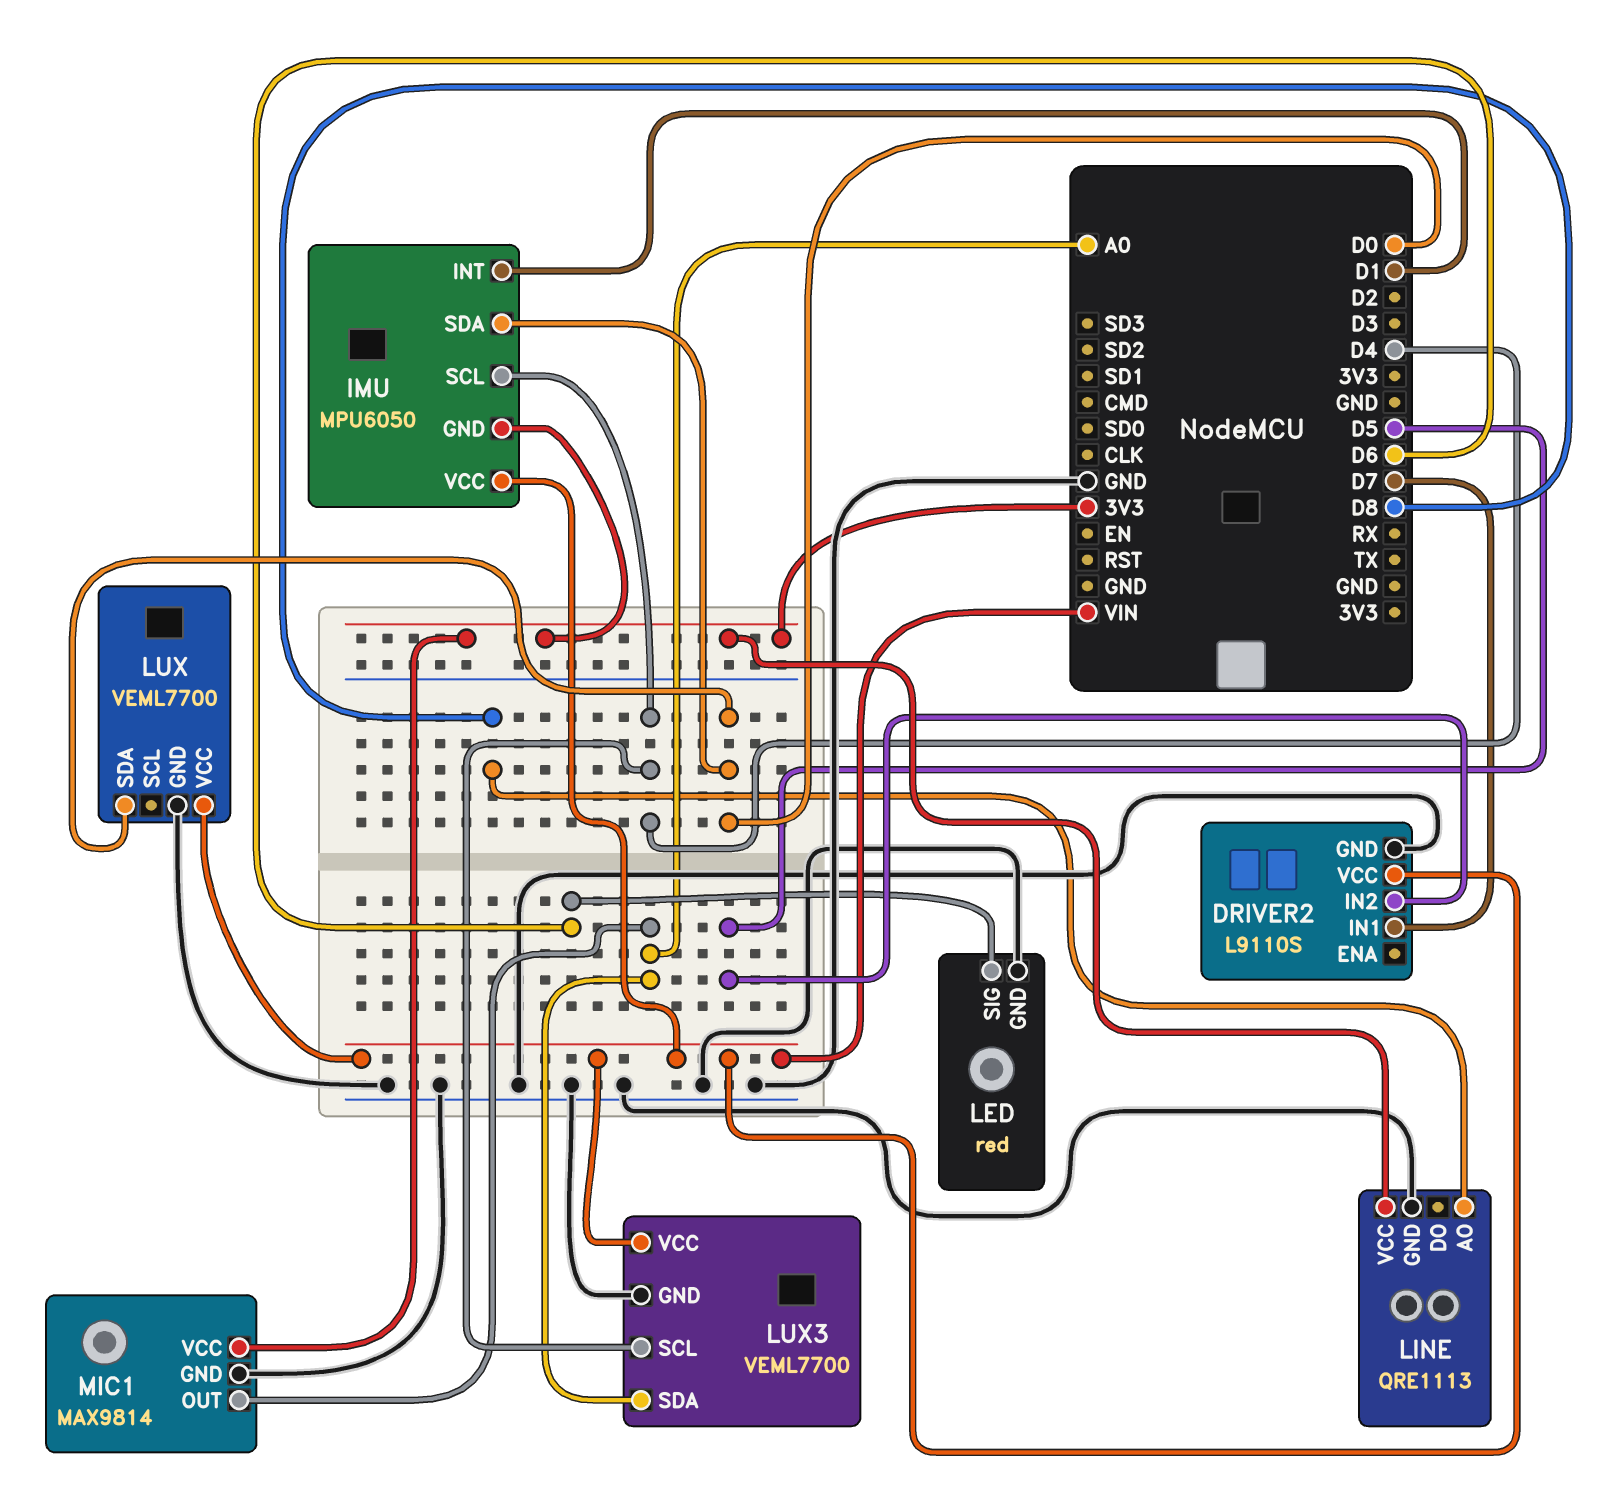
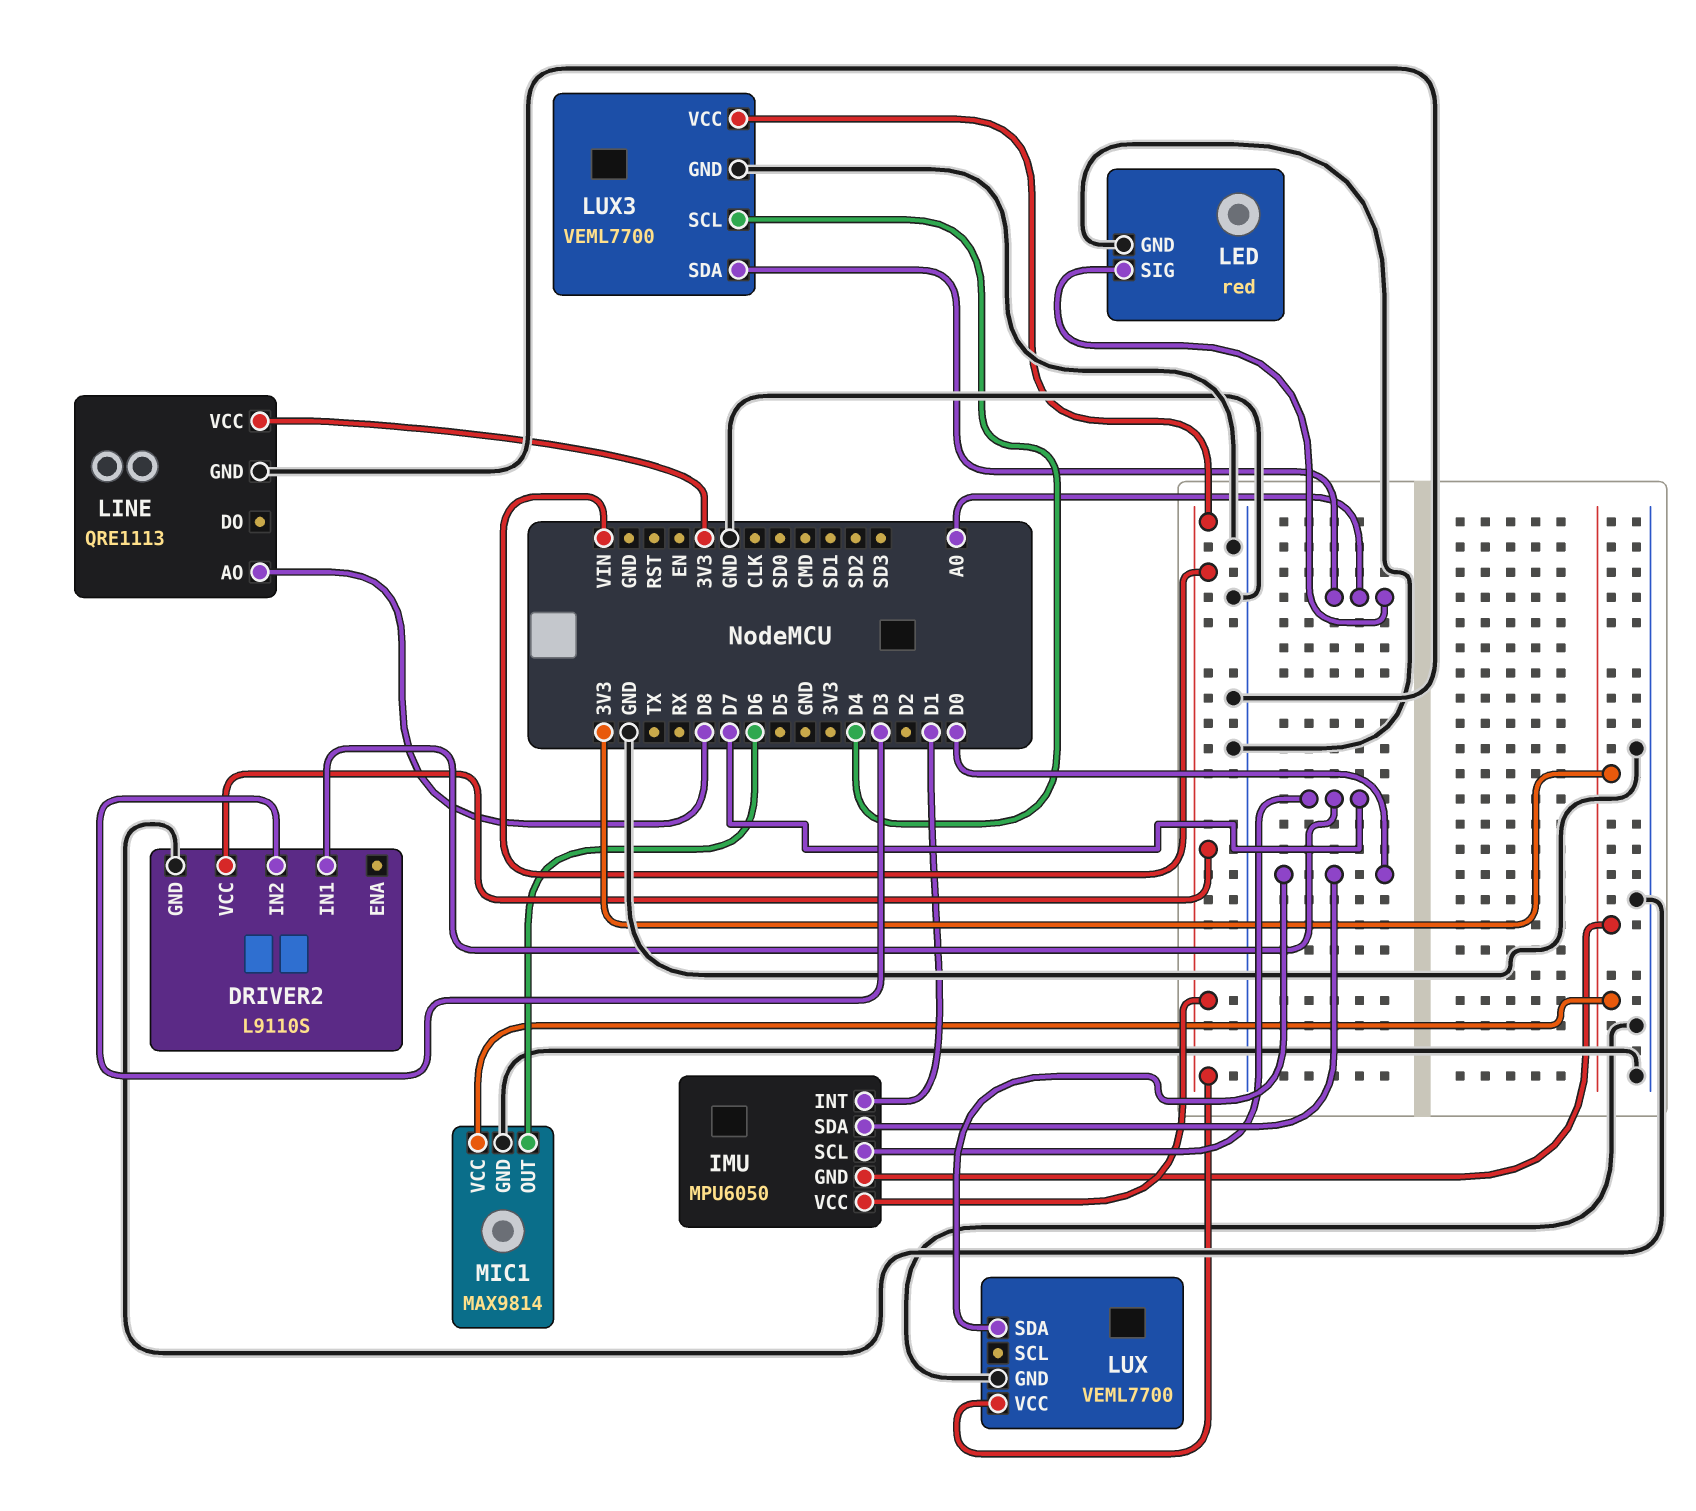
DRIVER2 pin IN2: D5 -> D3
IMU pin SCL: D4 -> D7
LED pin SIG: D6 -> A0
MIC1 pin OUT: A0 -> D6

